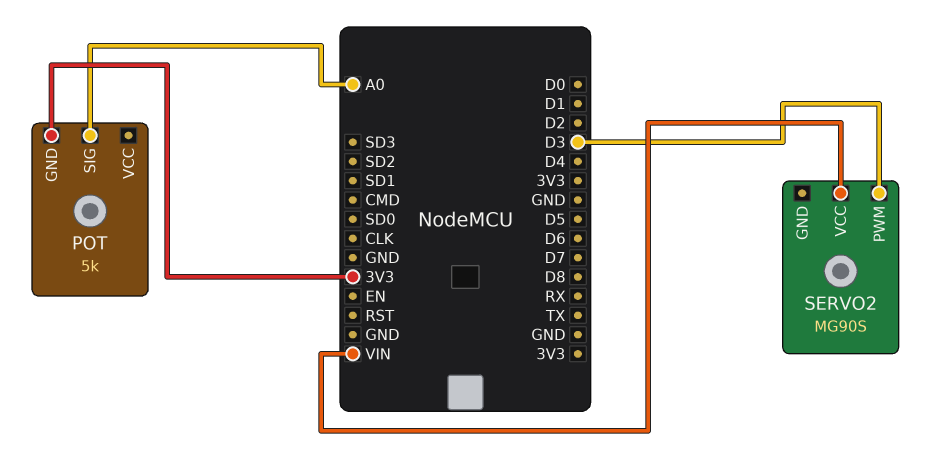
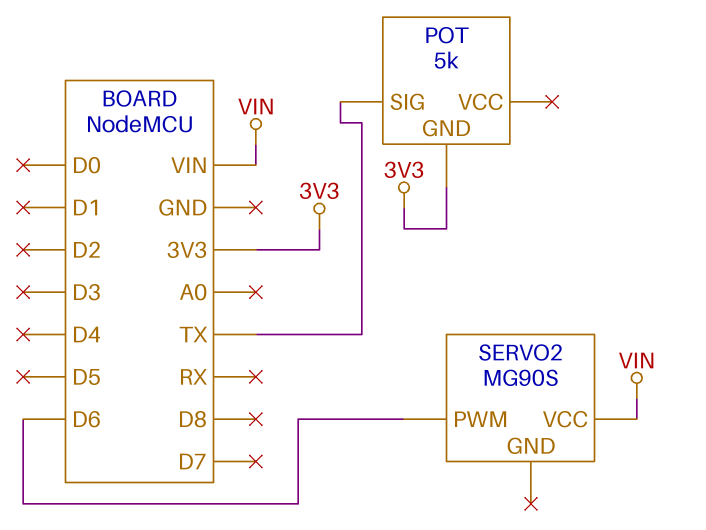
POT pin SIG: A0 -> TX
SERVO2 pin PWM: D3 -> D6

